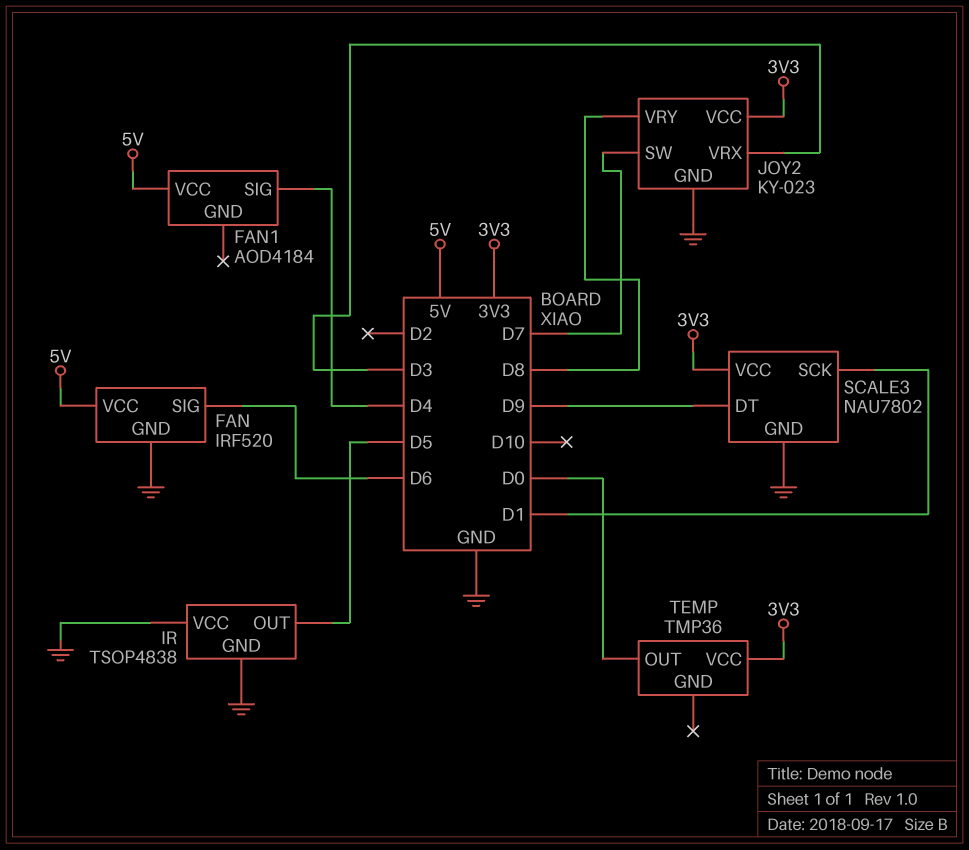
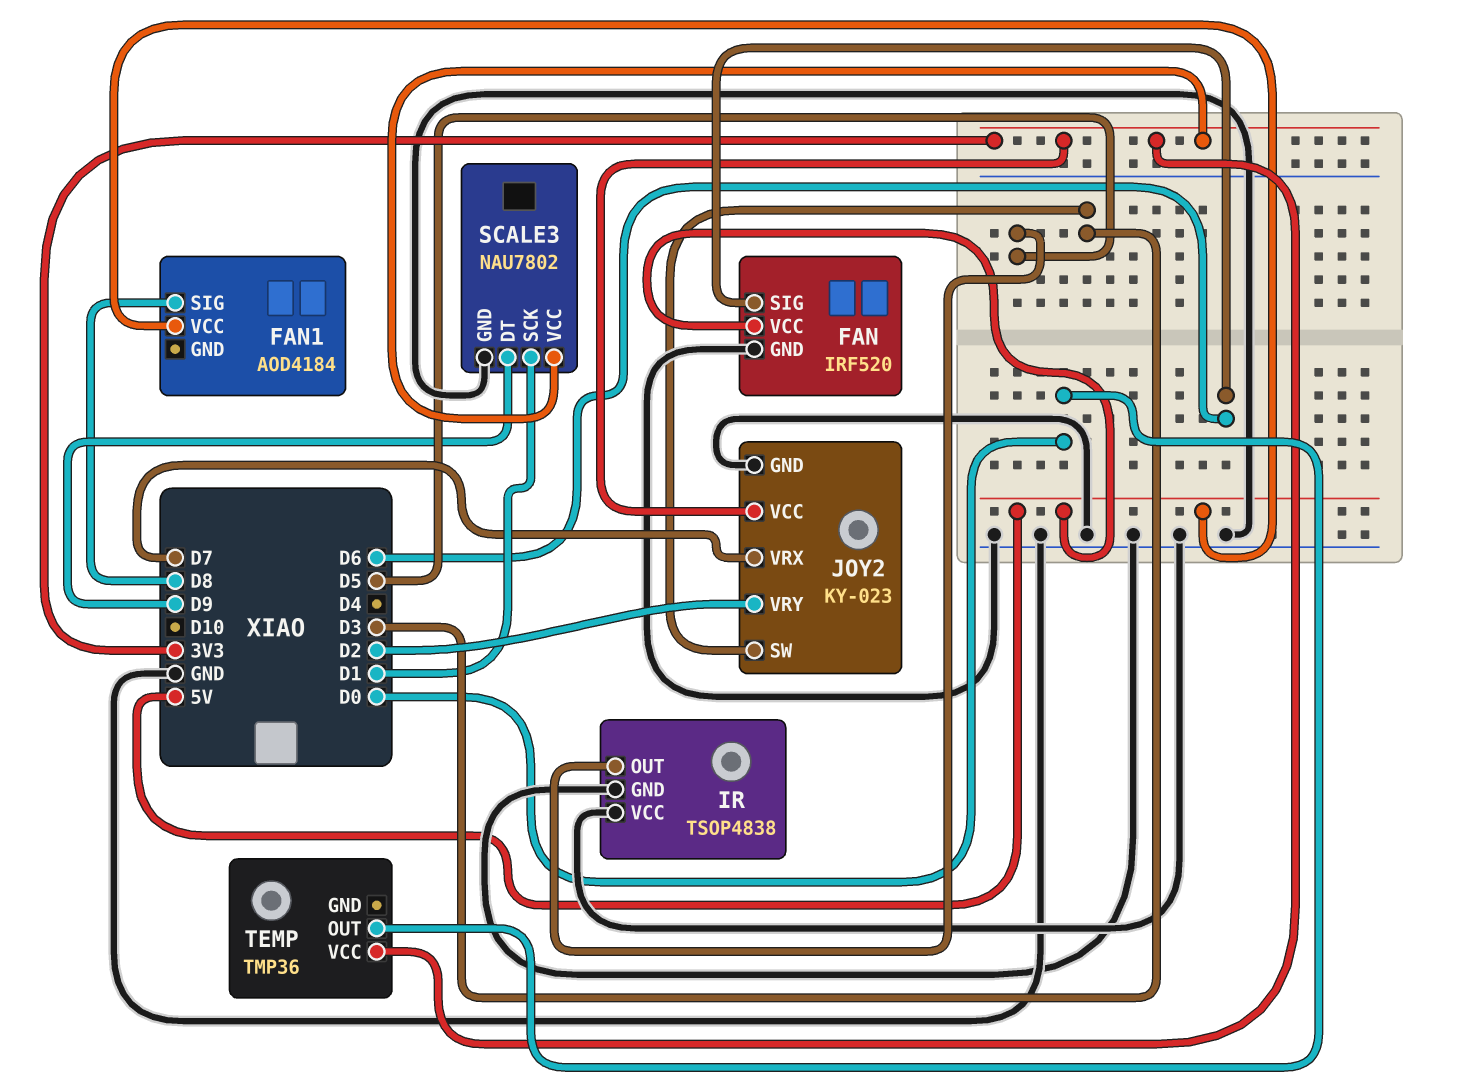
FAN1 pin SIG: D4 -> D8
JOY2 pin SW: D7 -> D3
JOY2 pin VRX: D3 -> D7
JOY2 pin VRY: D8 -> D2

